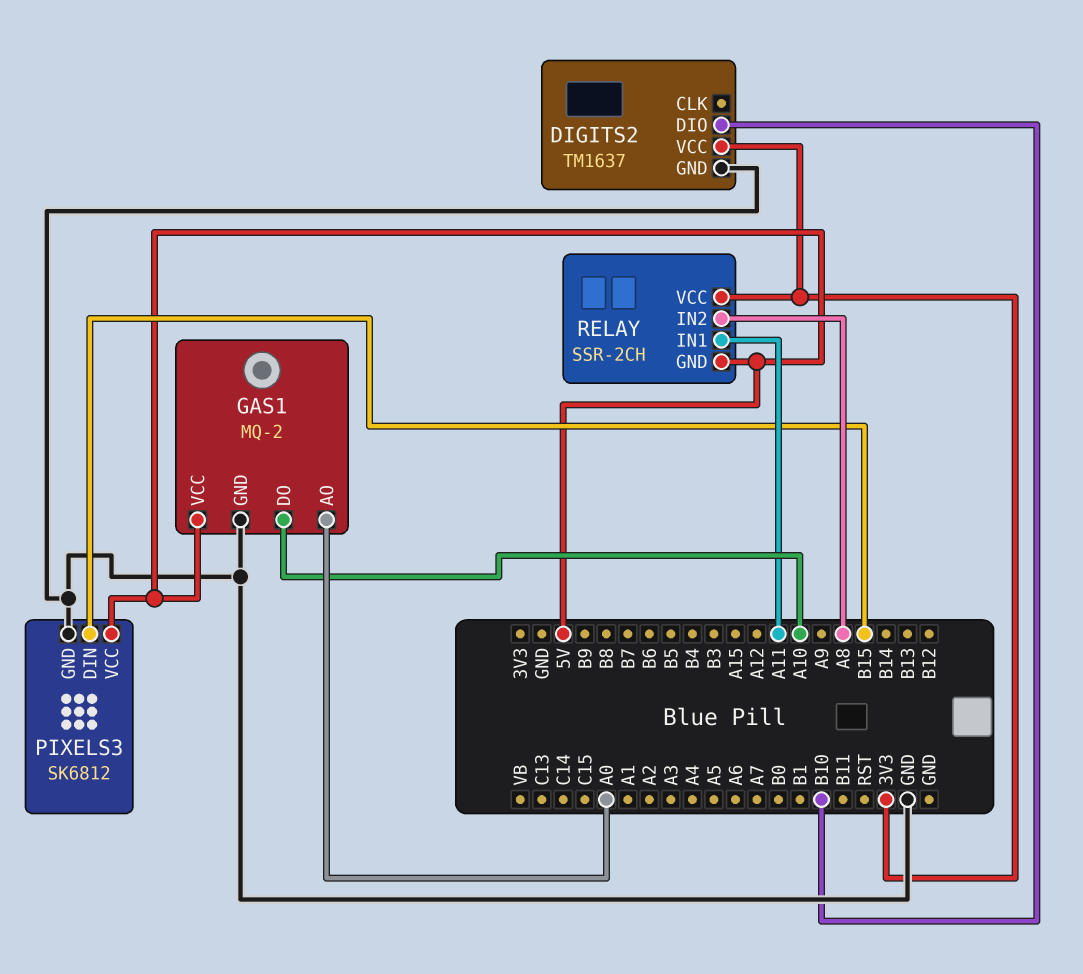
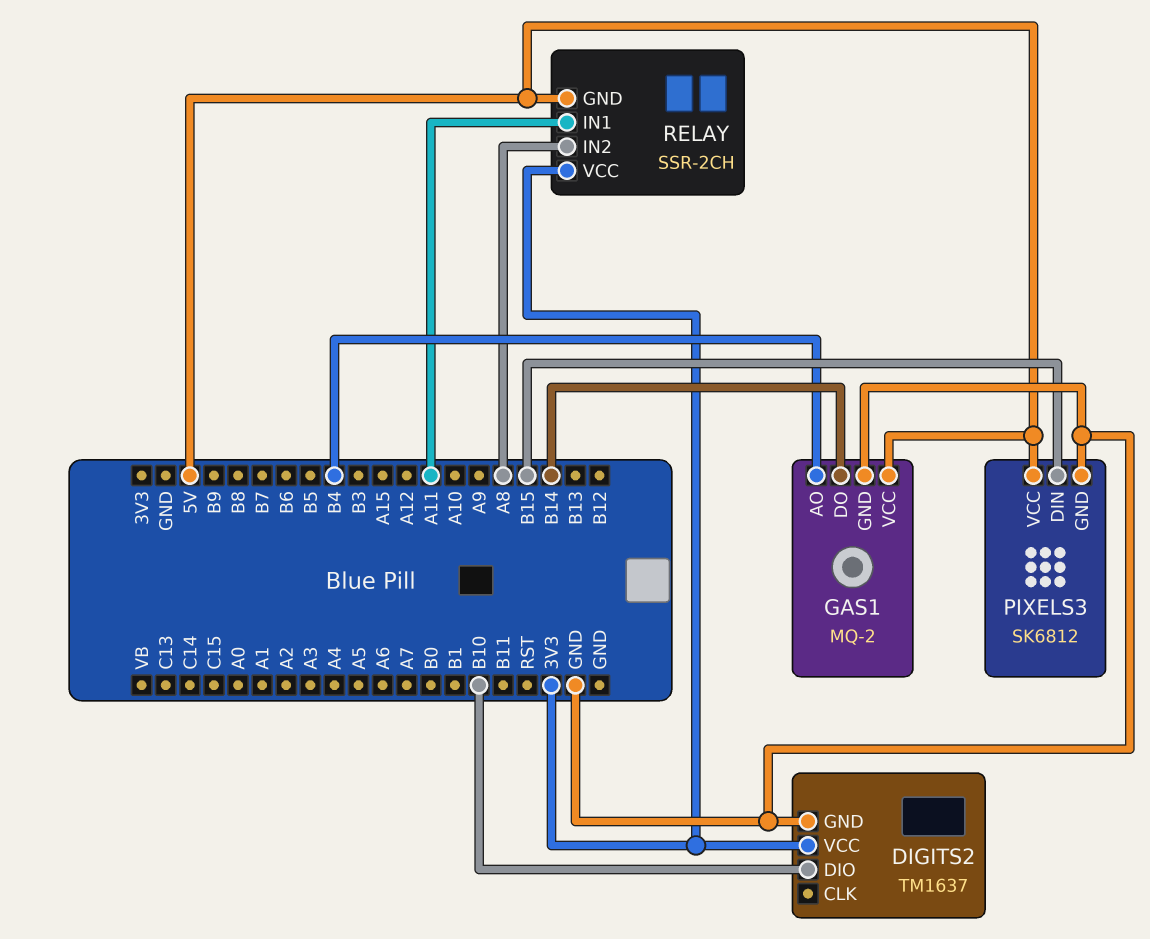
GAS1 pin AO: A0 -> B4
GAS1 pin DO: A10 -> B14

